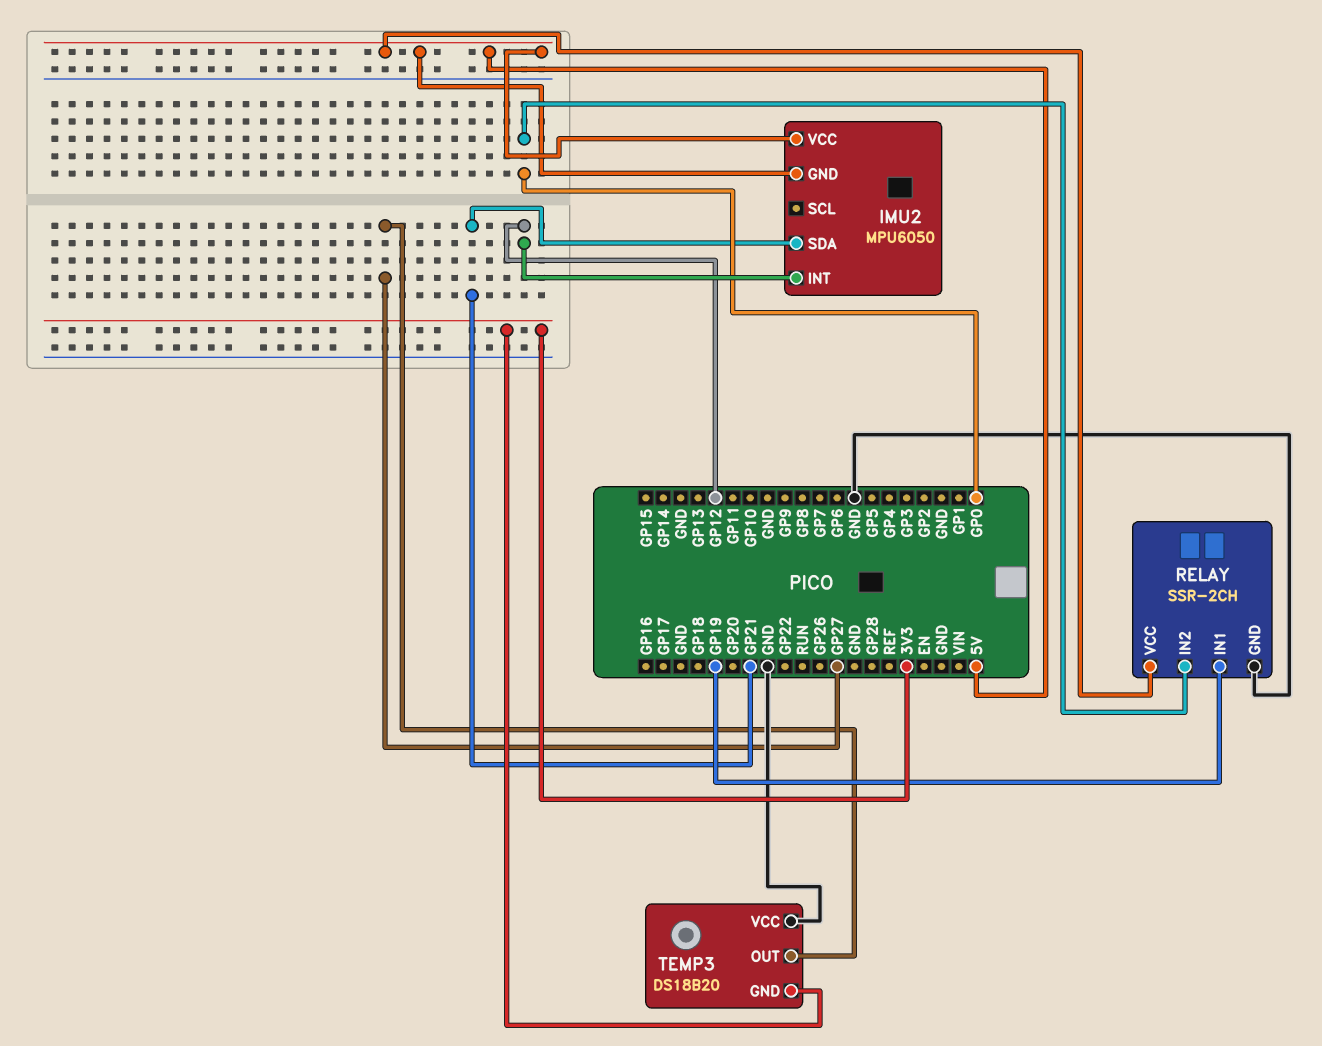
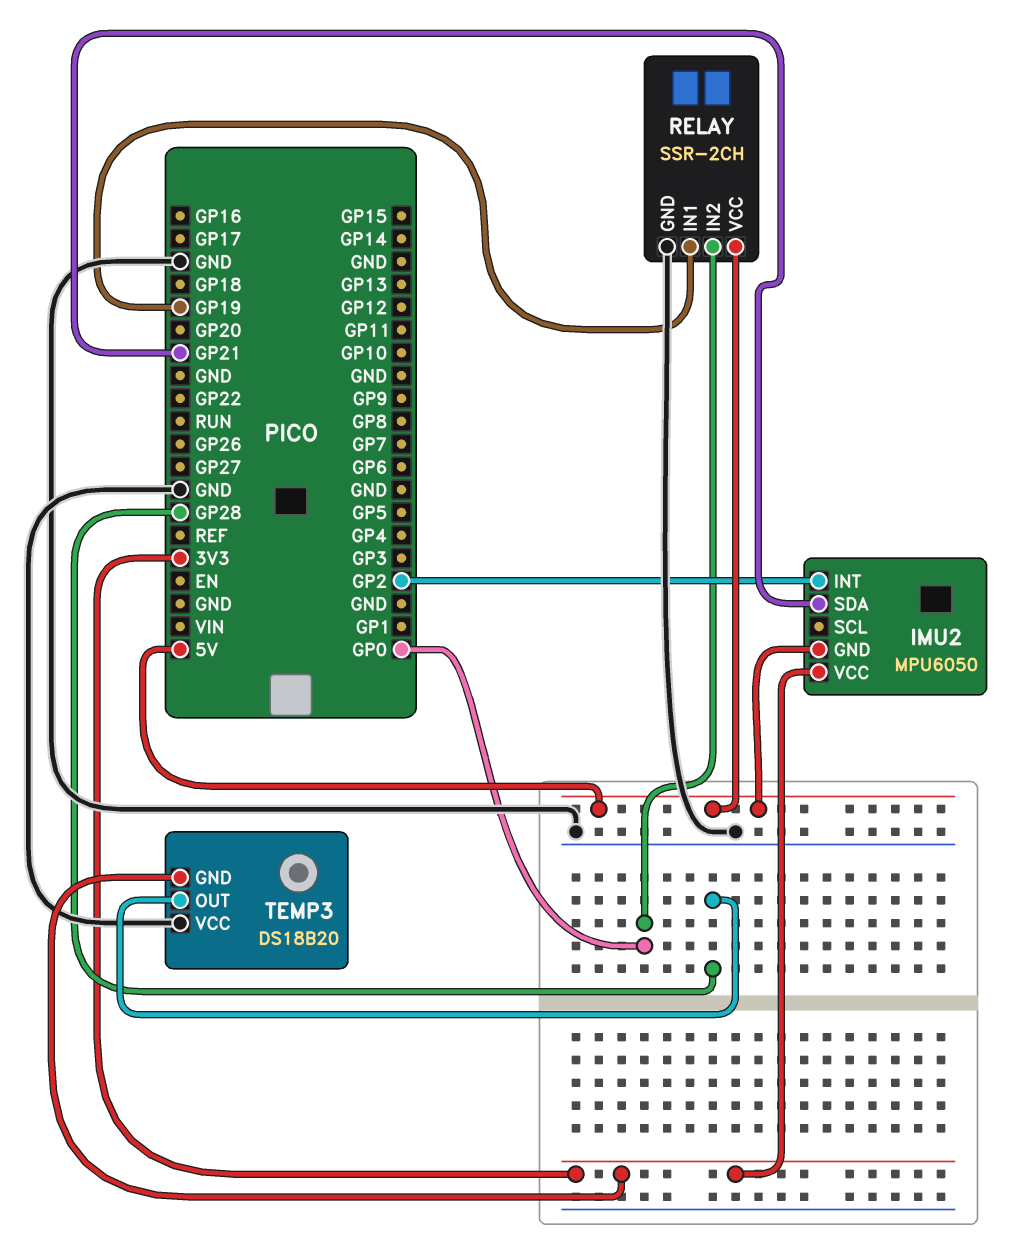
IMU2 pin INT: GP12 -> GP2
IMU2 pin VCC: 5V -> 3V3
TEMP3 pin OUT: GP27 -> GP28

